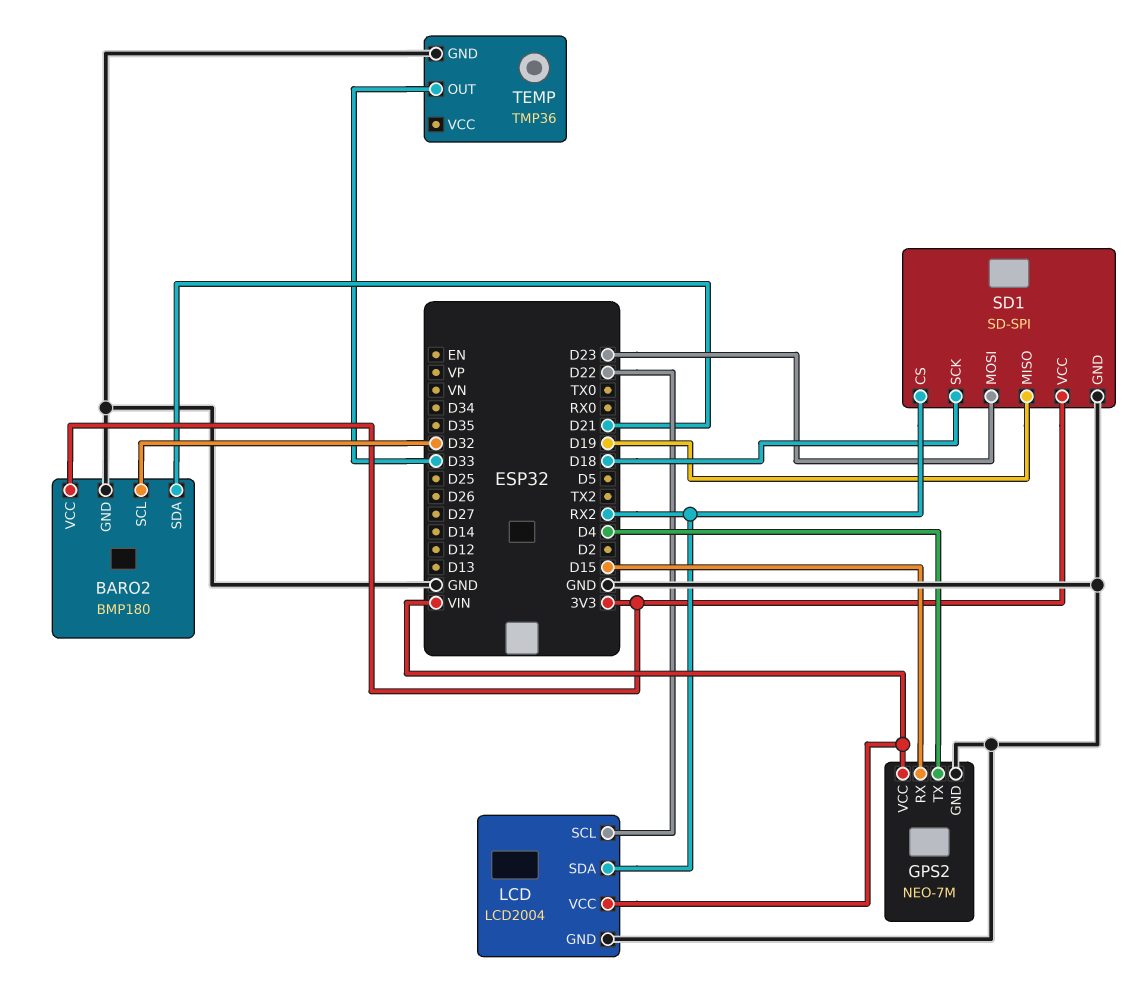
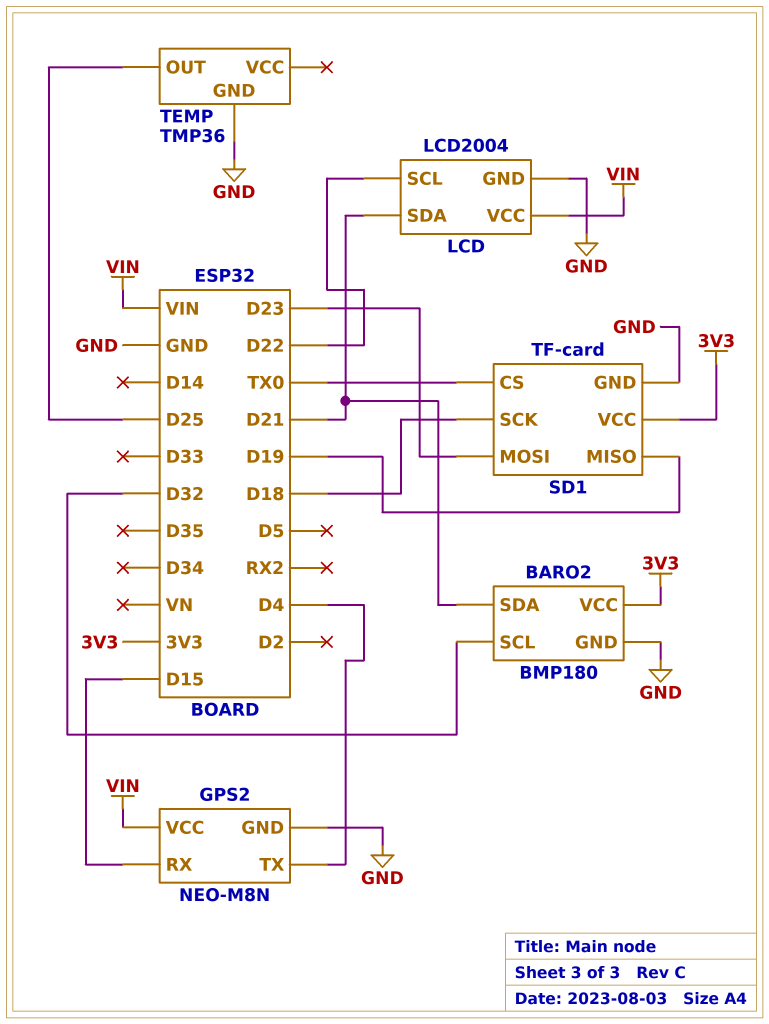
GPS2: NEO-7M -> NEO-M8N
LCD pin SDA: RX2 -> D21
SD1: SD-SPI -> TF-card
SD1 pin CS: RX2 -> TX0
TEMP pin OUT: D33 -> D25

